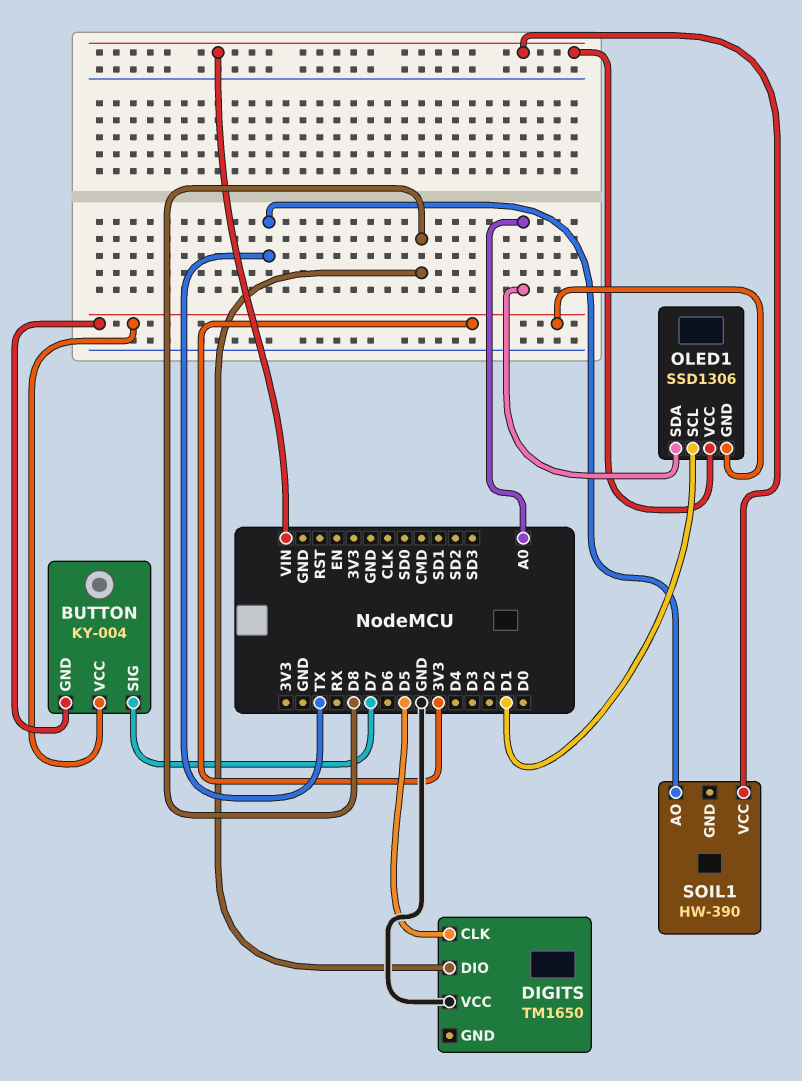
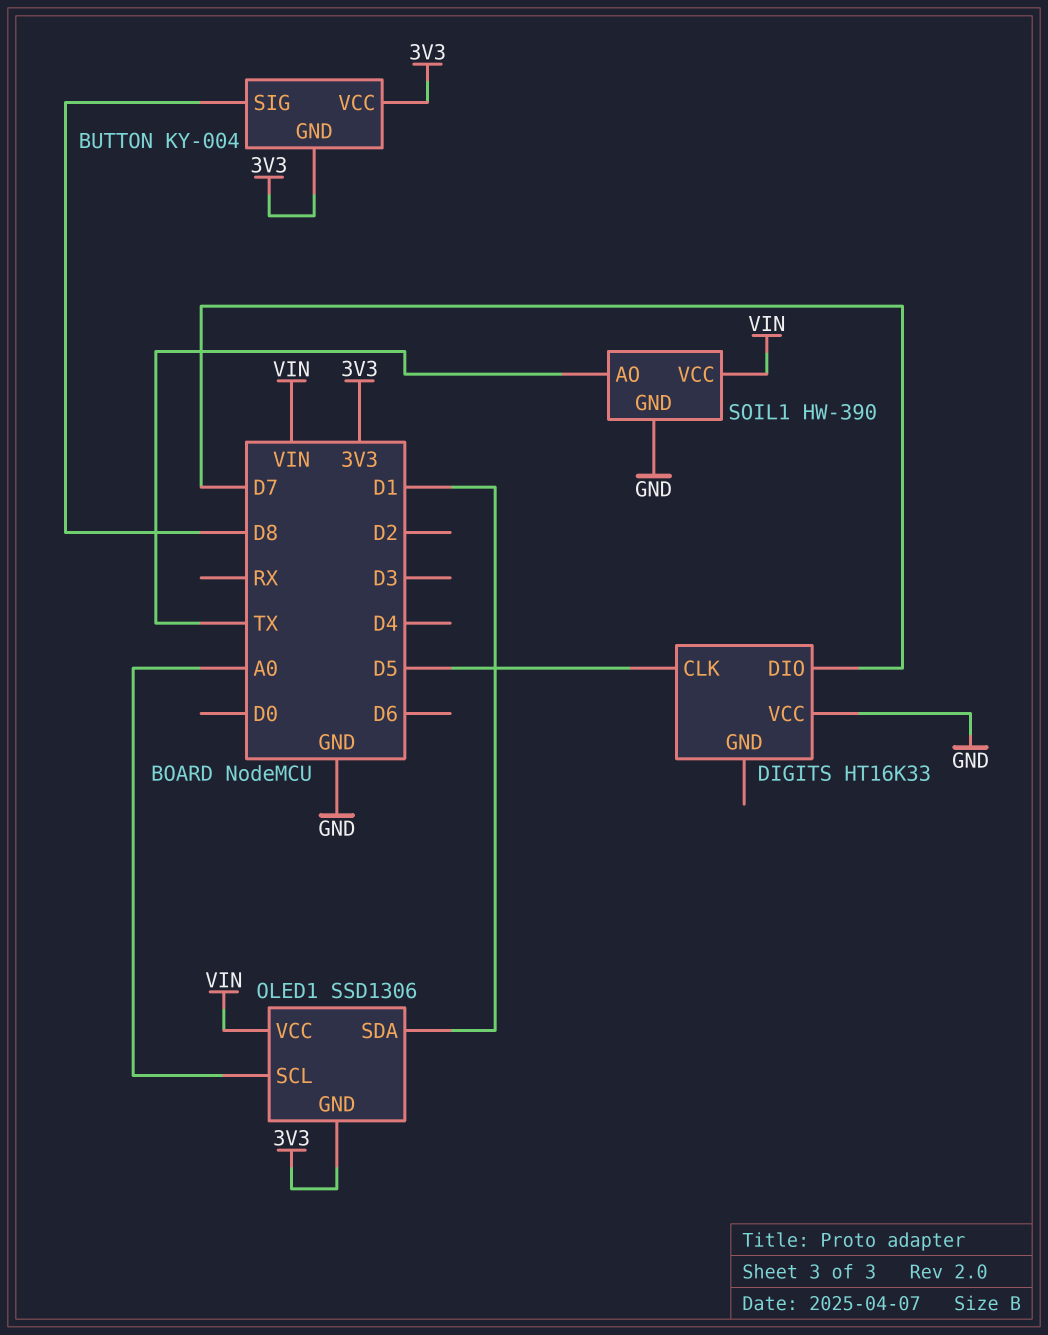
BUTTON pin SIG: D7 -> D8
DIGITS: TM1650 -> HT16K33
DIGITS pin DIO: D8 -> D7
OLED1 pin SCL: D1 -> A0
OLED1 pin SDA: A0 -> D1
SOIL1 pin GND: none -> GND

